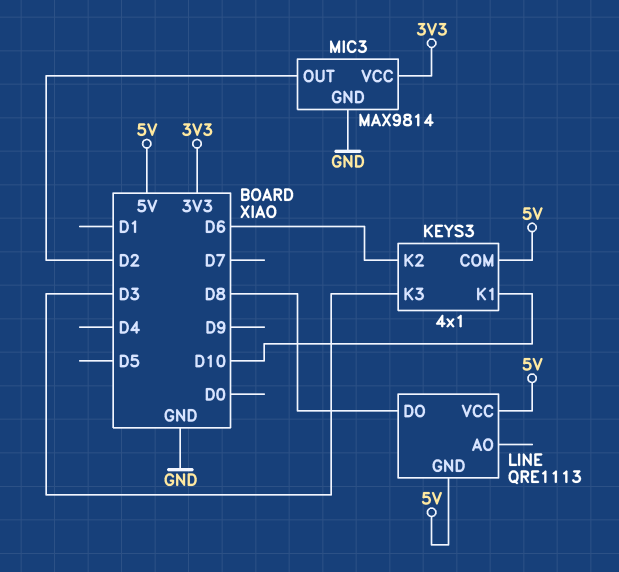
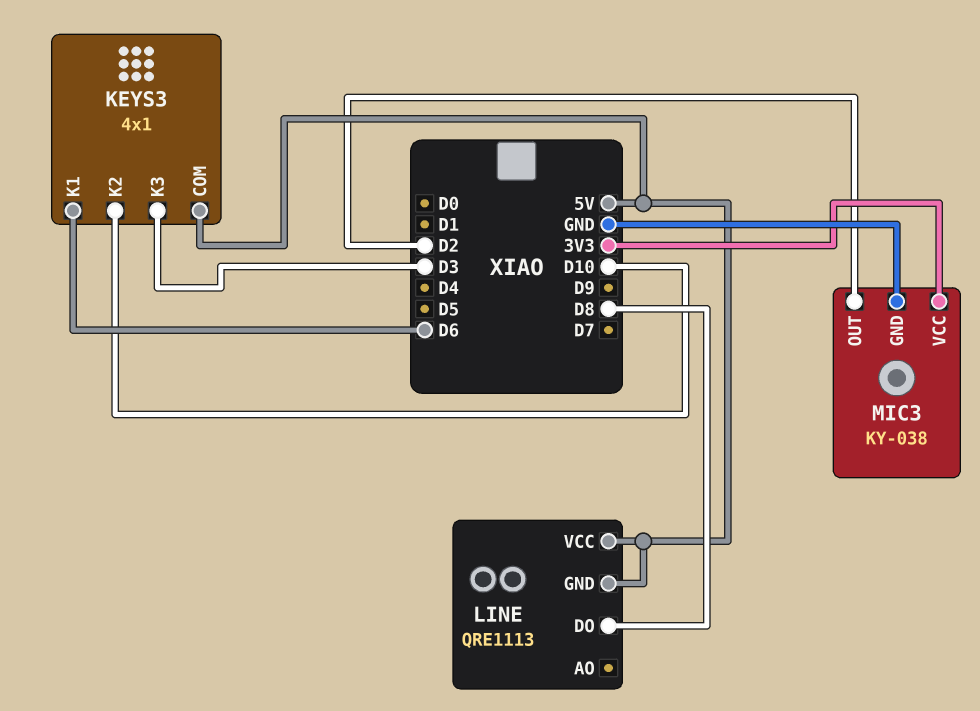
KEYS3 pin K1: D10 -> D6
KEYS3 pin K2: D6 -> D10
MIC3: MAX9814 -> KY-038

